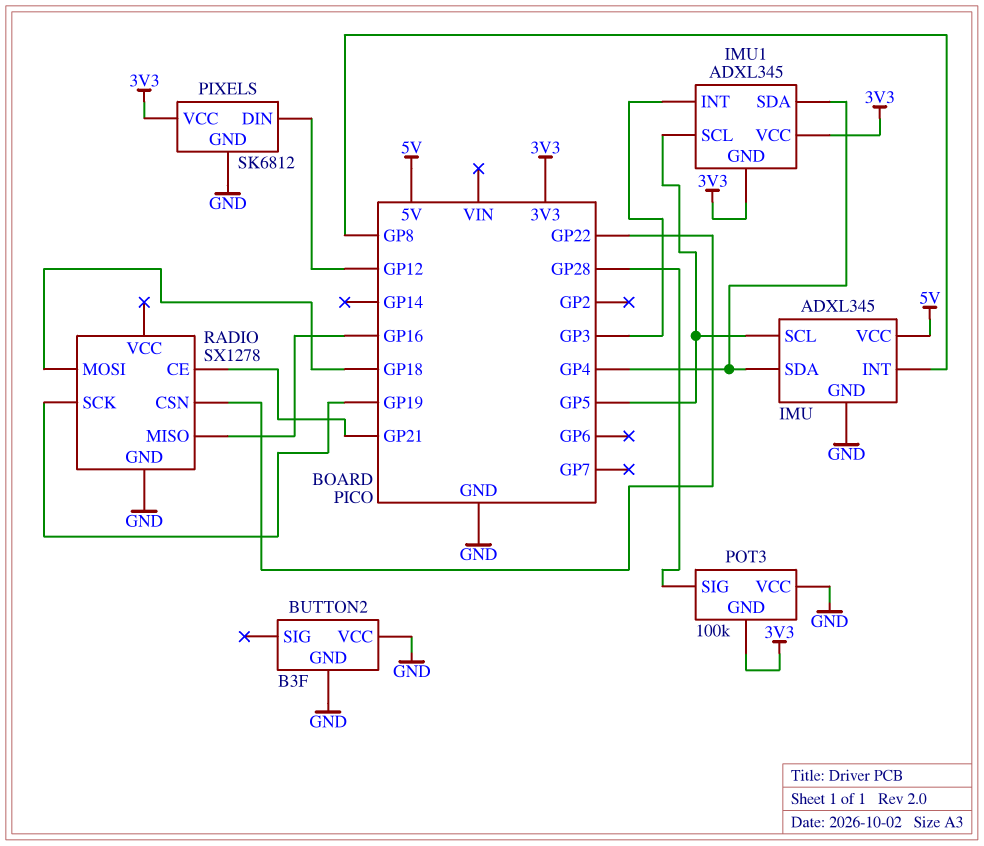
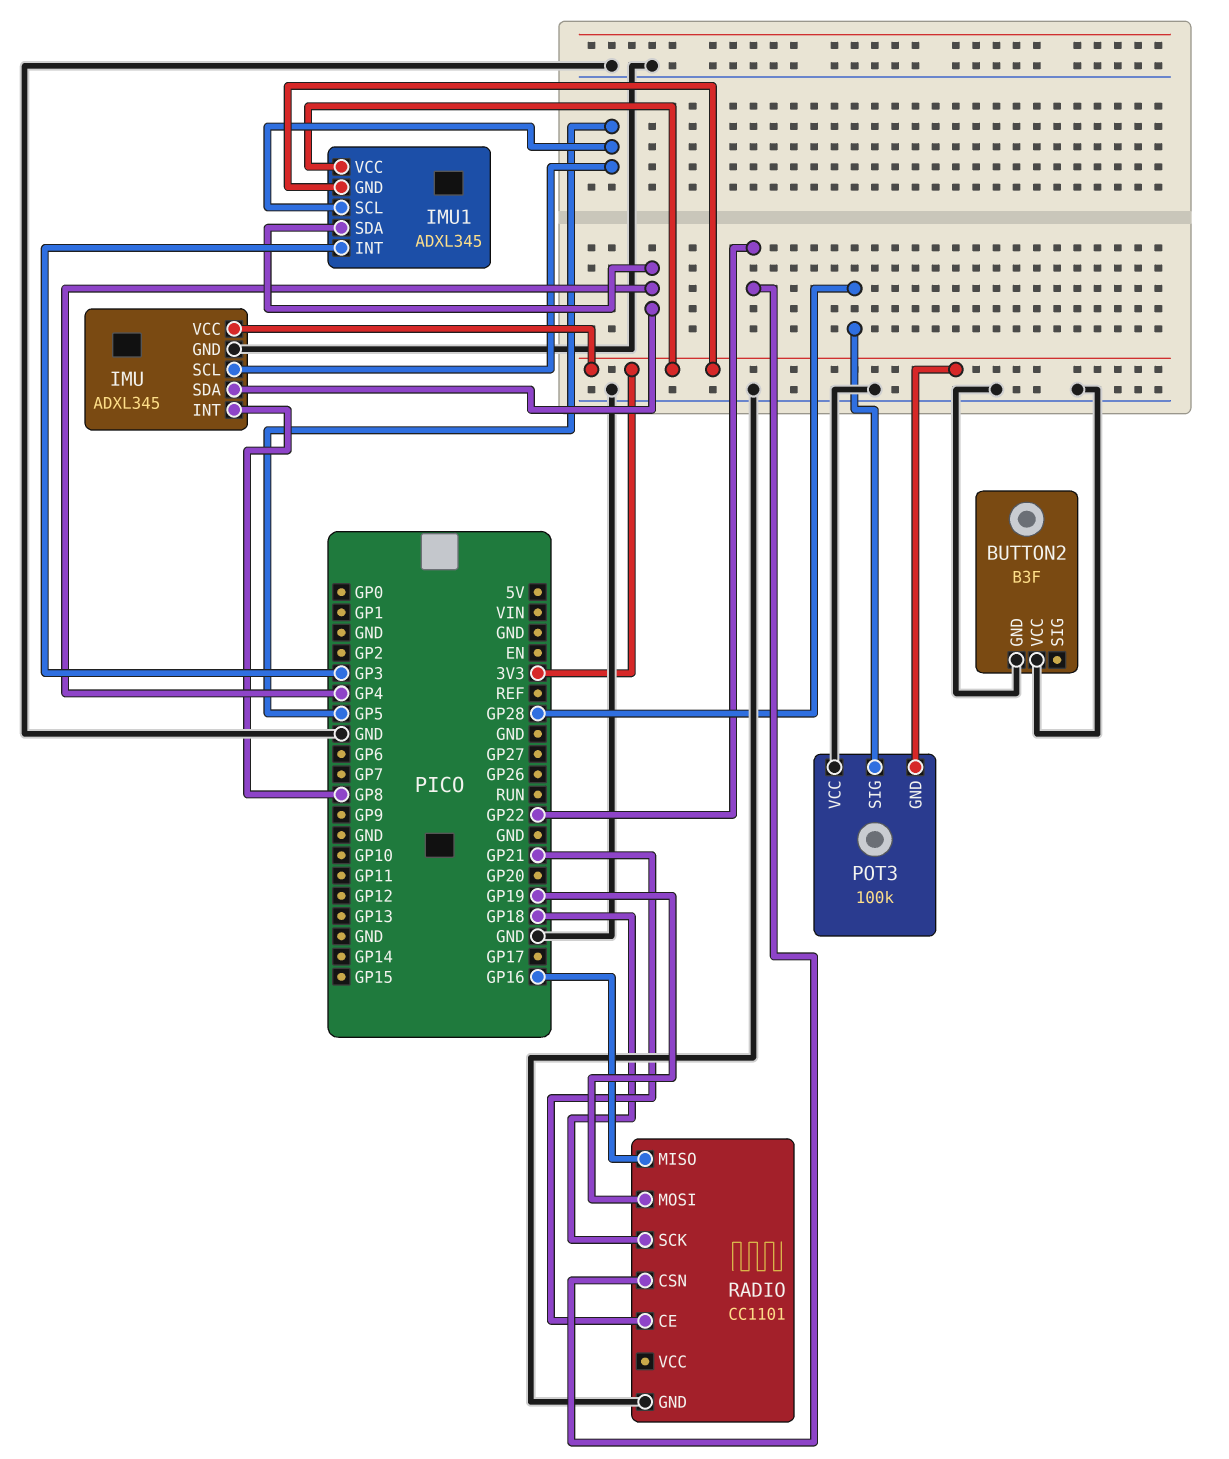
IMU pin VCC: 5V -> 3V3
PIXELS: SK6812 -> none
PIXELS pin DIN: GP12 -> none
PIXELS pin GND: GND -> none
PIXELS pin VCC: 3V3 -> none
RADIO: SX1278 -> CC1101
RADIO pin MOSI: GP18 -> GP19
RADIO pin SCK: GP19 -> GP18

